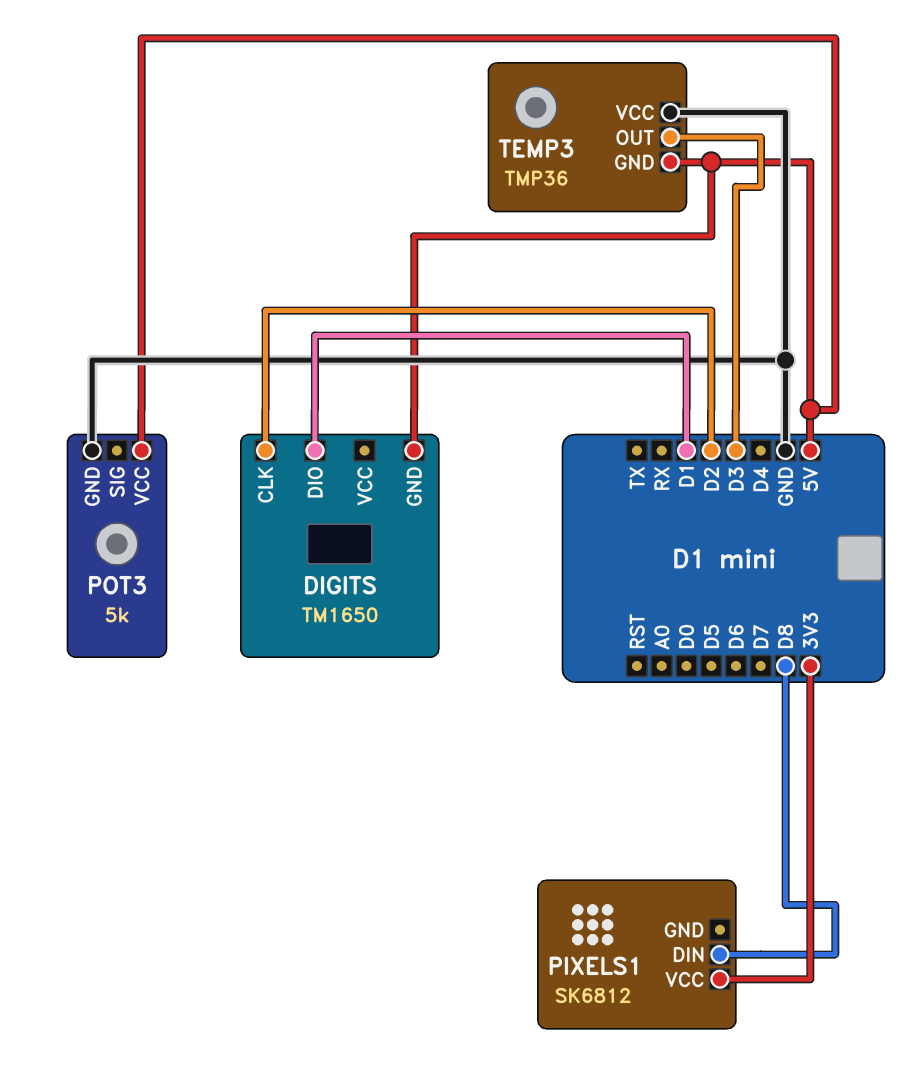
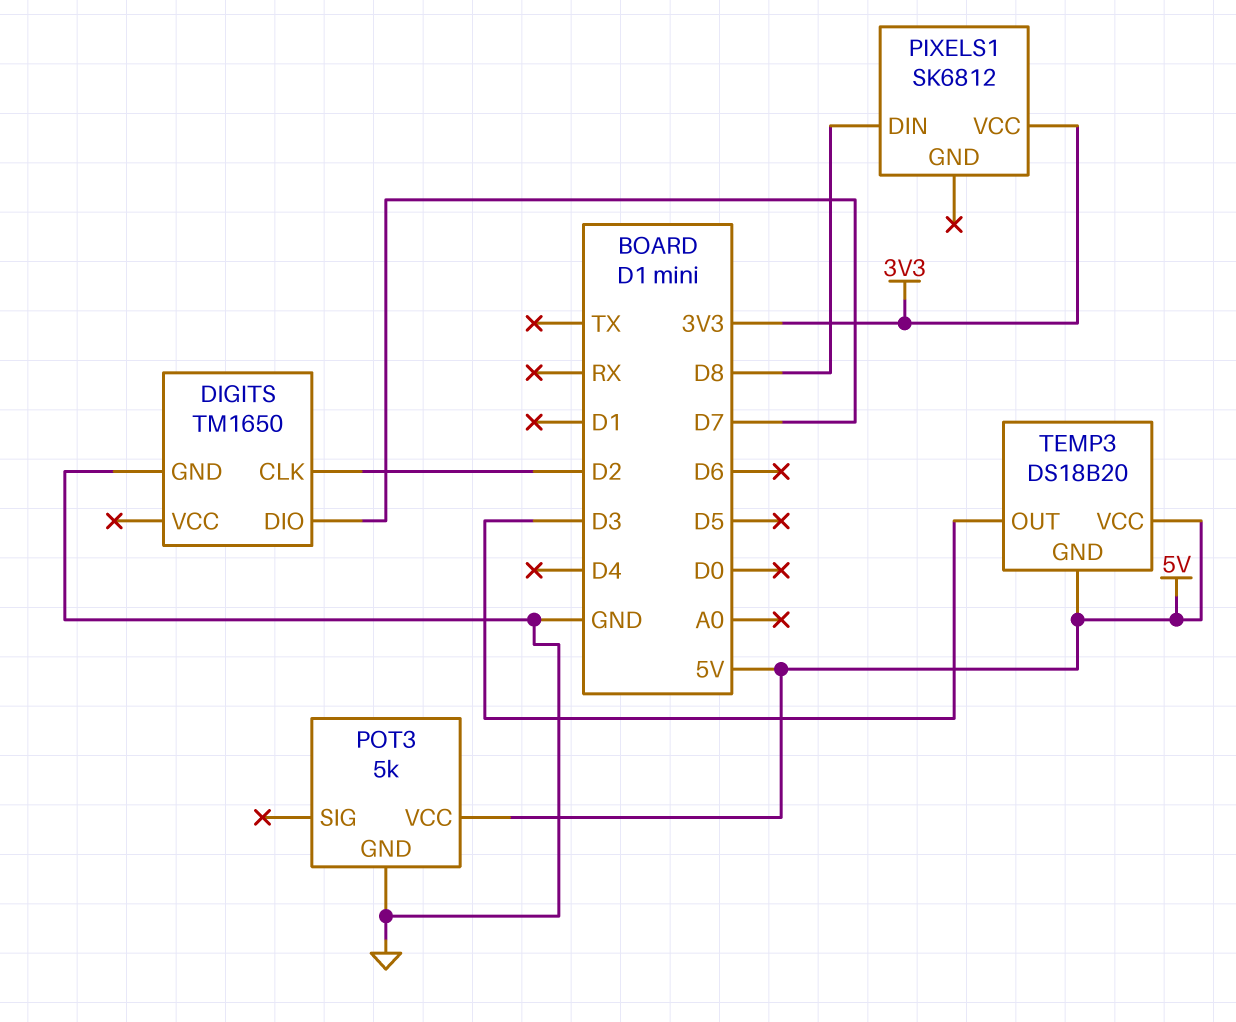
DIGITS pin DIO: D1 -> D7
DIGITS pin GND: 5V -> GND
TEMP3: TMP36 -> DS18B20
TEMP3 pin VCC: GND -> 5V

